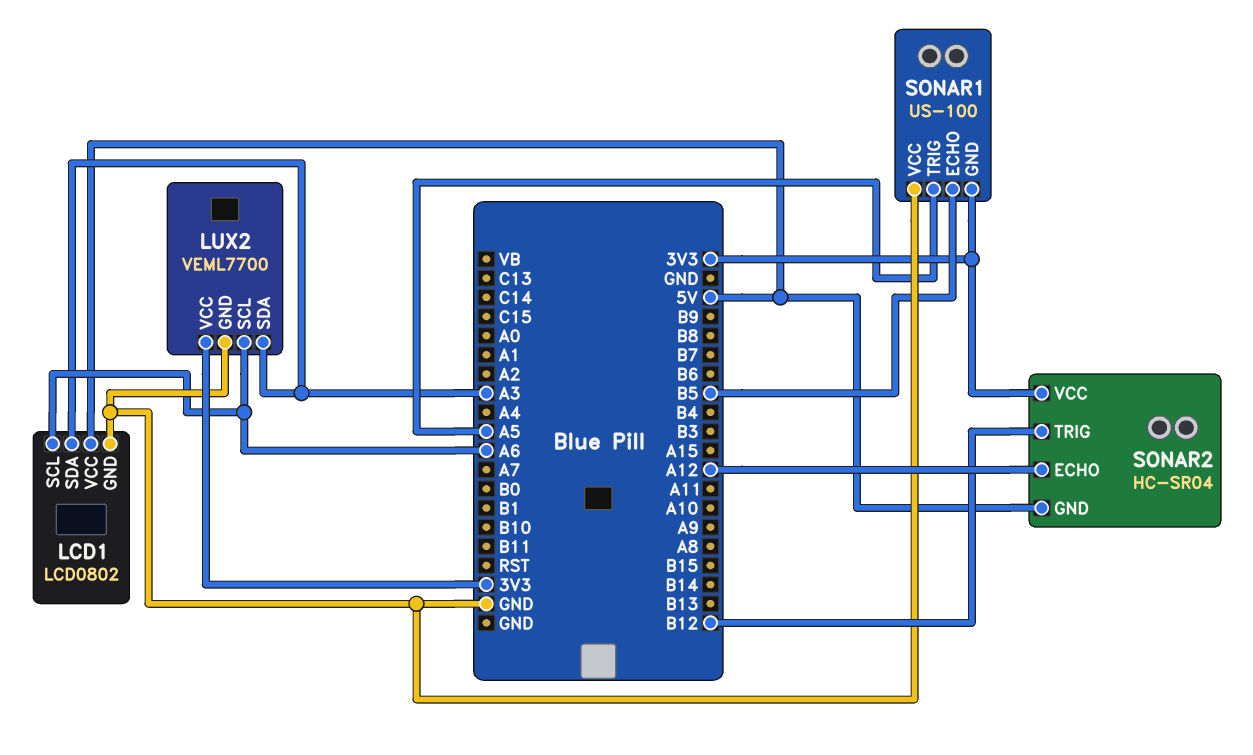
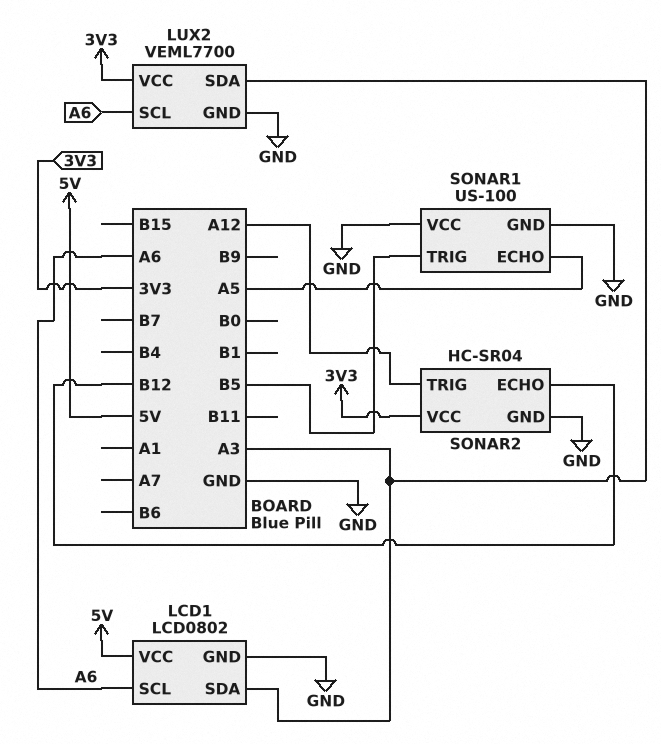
SONAR1 pin ECHO: B5 -> A5
SONAR1 pin GND: 3V3 -> GND
SONAR1 pin TRIG: A5 -> B5
SONAR2 pin ECHO: A12 -> B12
SONAR2 pin GND: 5V -> GND
SONAR2 pin TRIG: B12 -> A12

